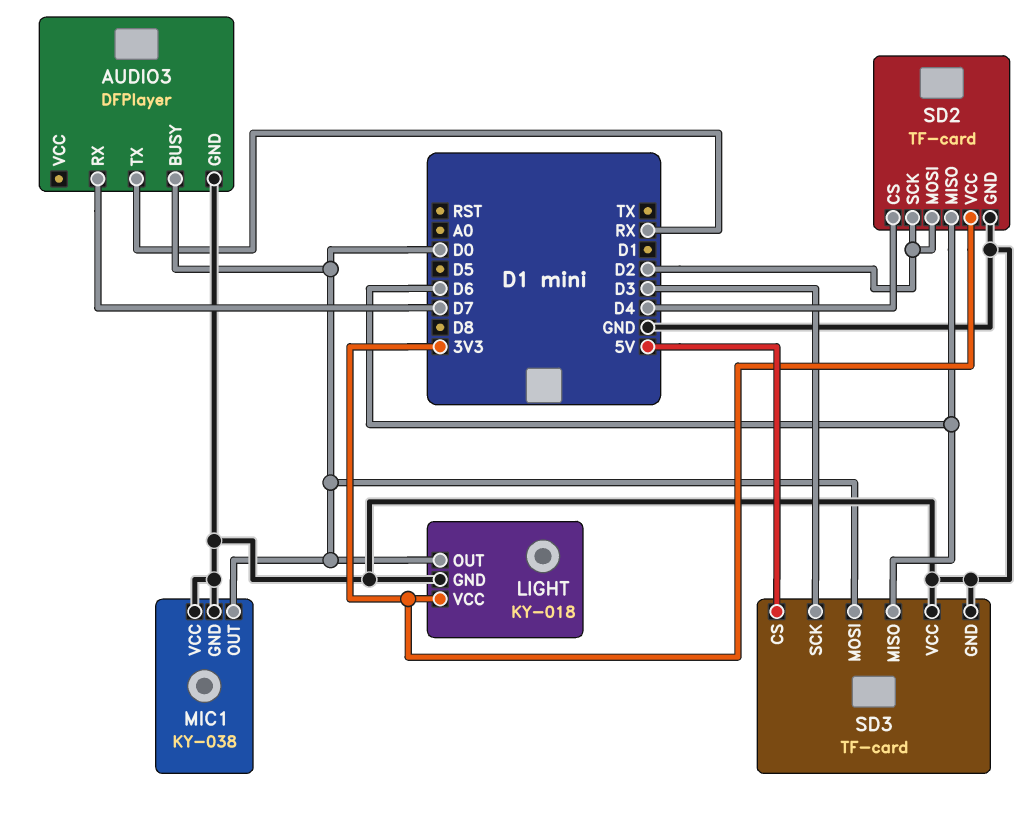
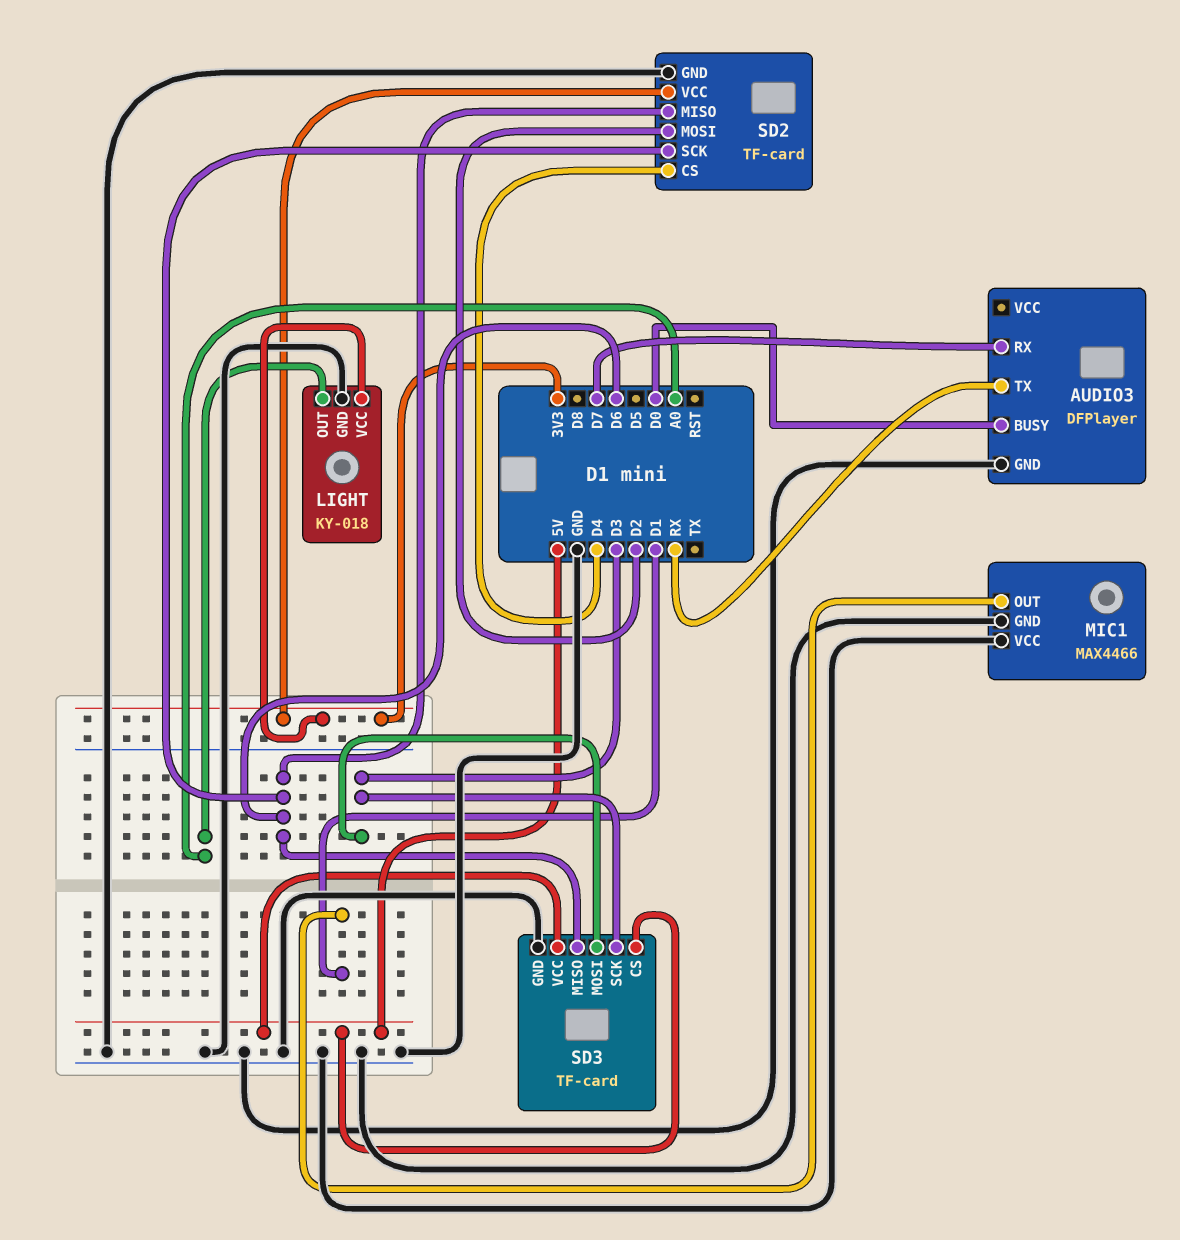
LIGHT pin OUT: D0 -> A0
MIC1: KY-038 -> MAX4466
MIC1 pin OUT: D0 -> D1
SD2 pin SCK: D2 -> D6
SD3 pin MOSI: D0 -> D3
SD3 pin VCC: GND -> 5V

